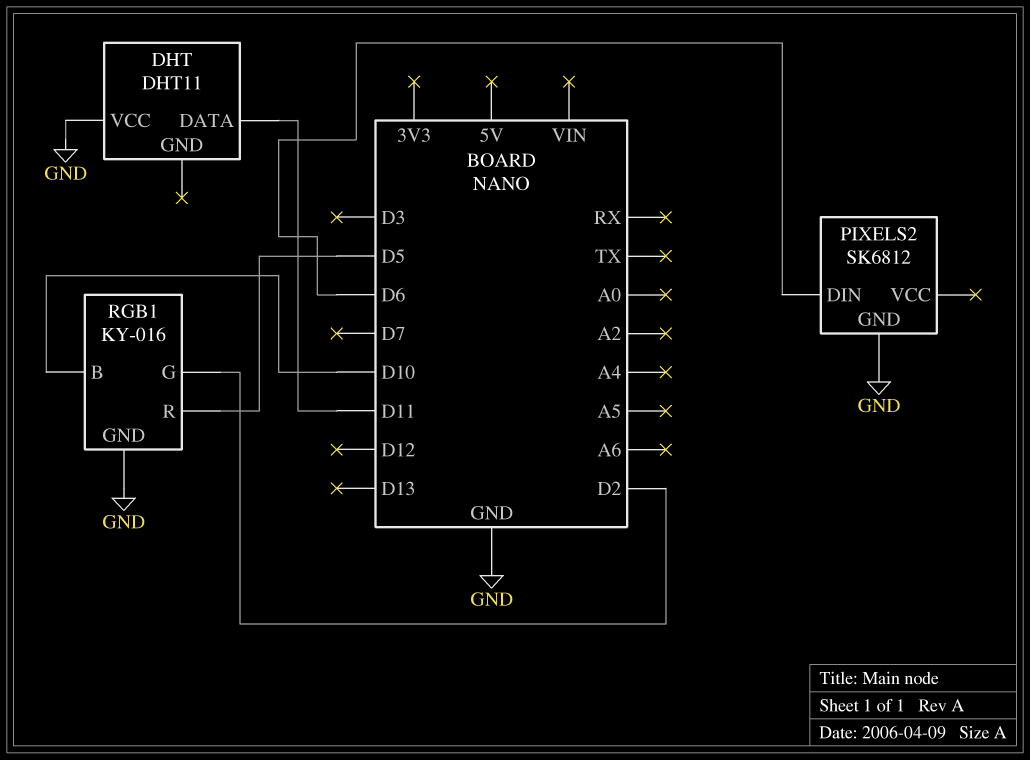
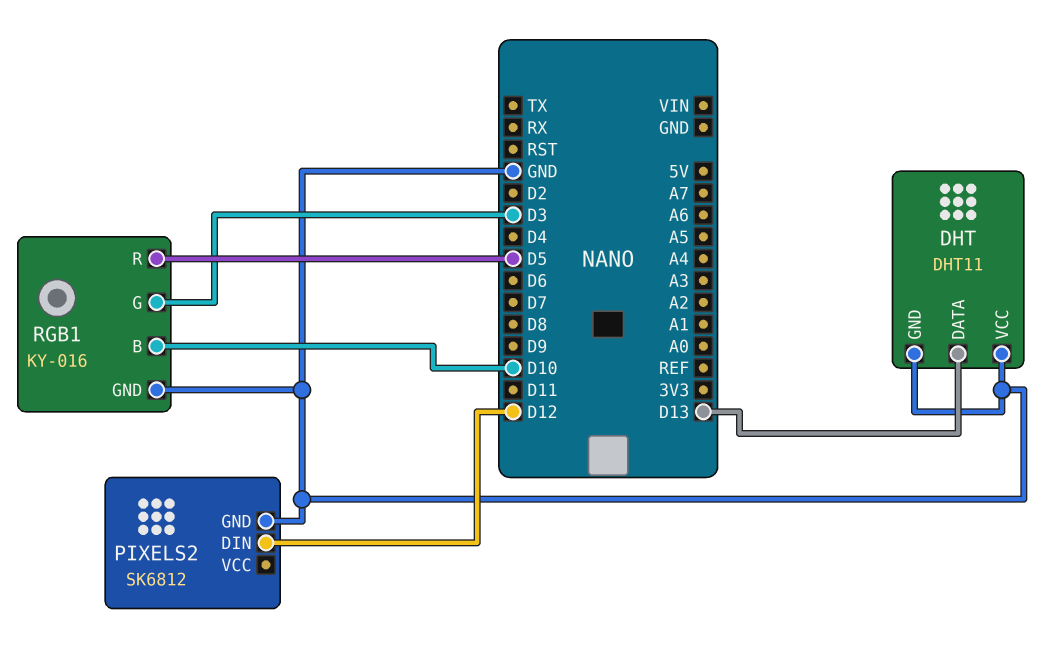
DHT pin DATA: D11 -> D13
DHT pin GND: none -> GND
PIXELS2 pin DIN: D6 -> D12
RGB1 pin G: D2 -> D3

